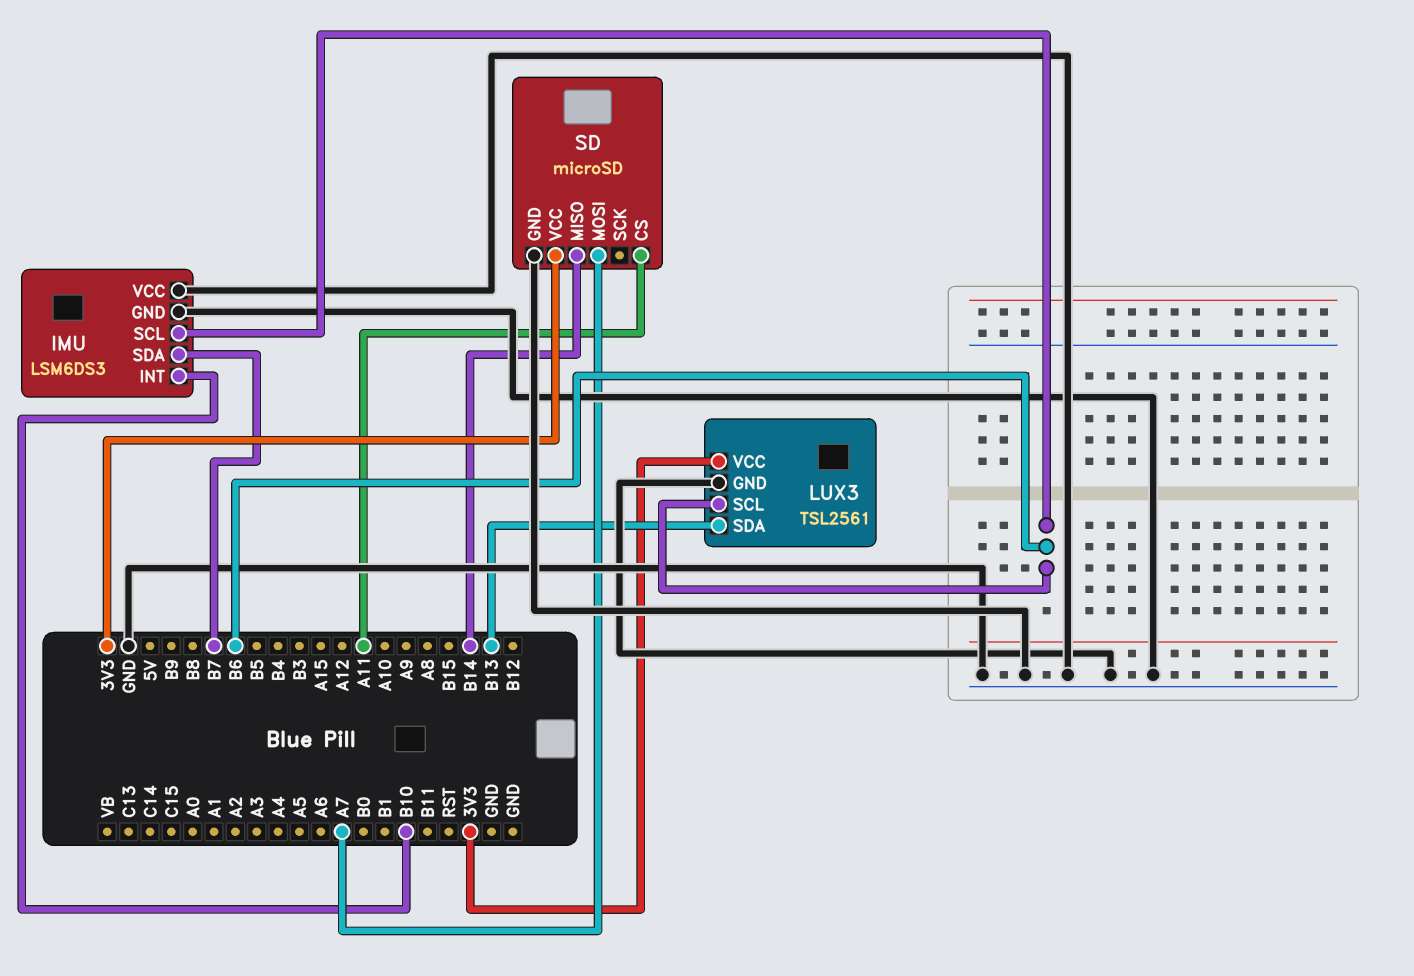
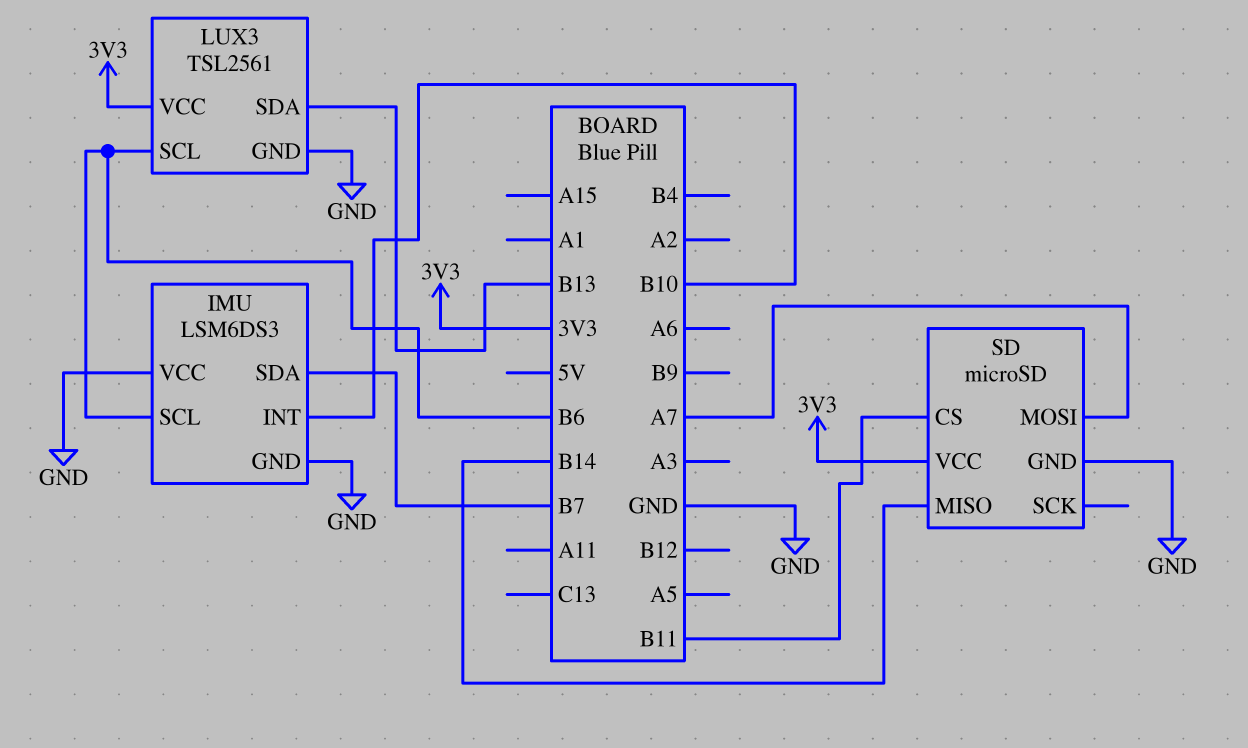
SD pin CS: A11 -> B11

